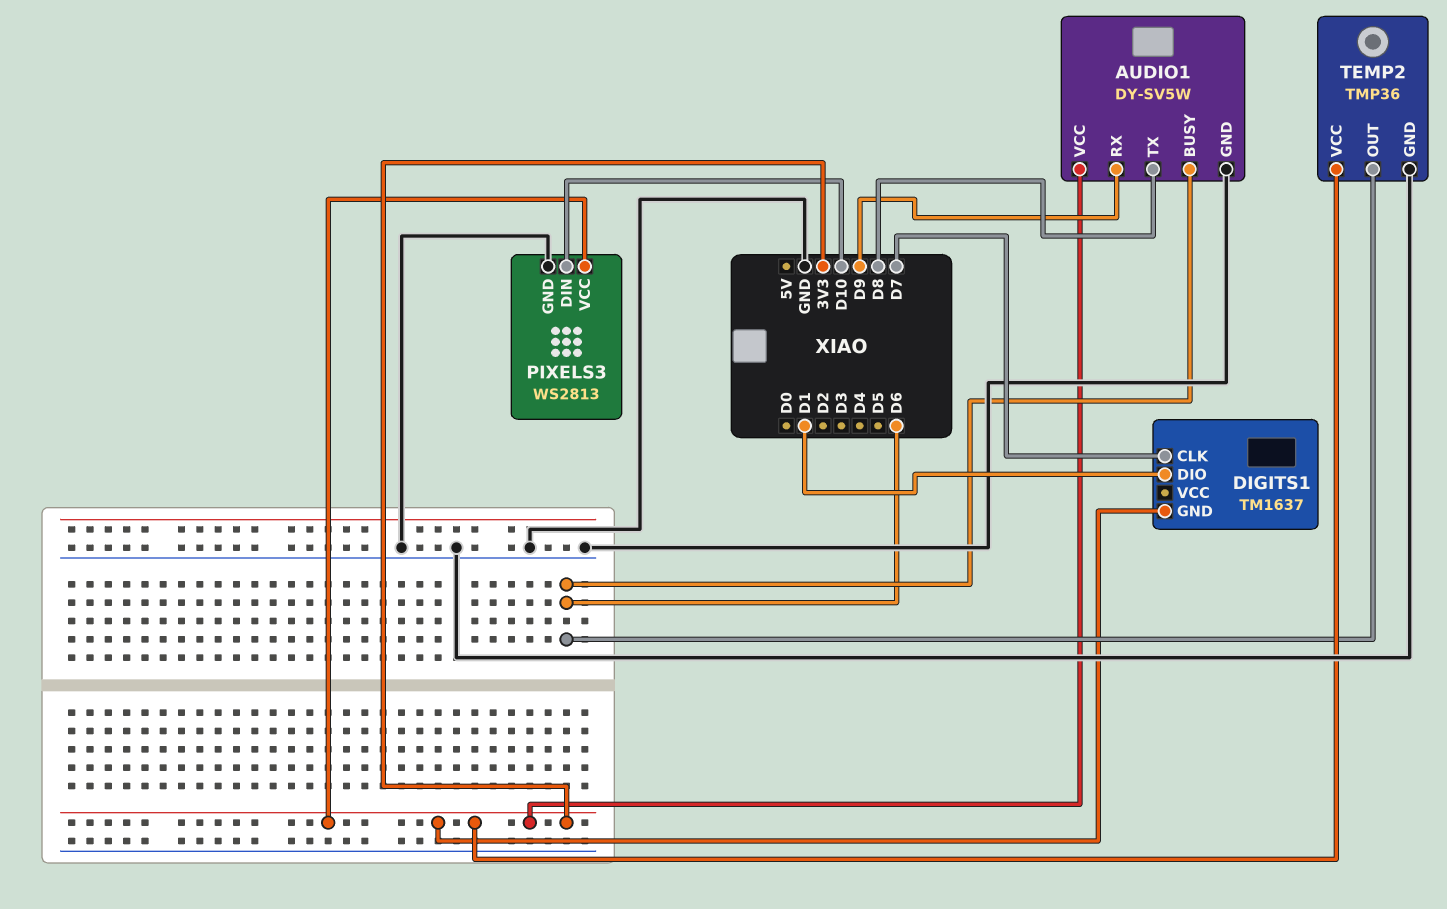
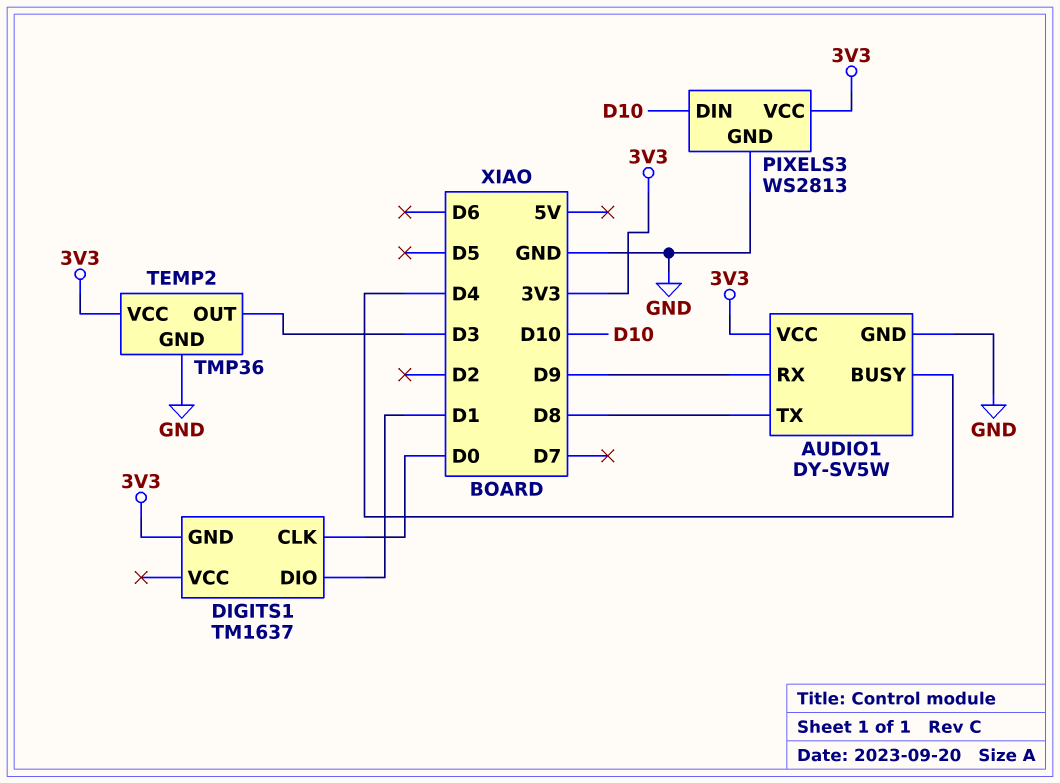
AUDIO1 pin BUSY: D6 -> D4
DIGITS1 pin CLK: D7 -> D0
TEMP2 pin OUT: D6 -> D3

